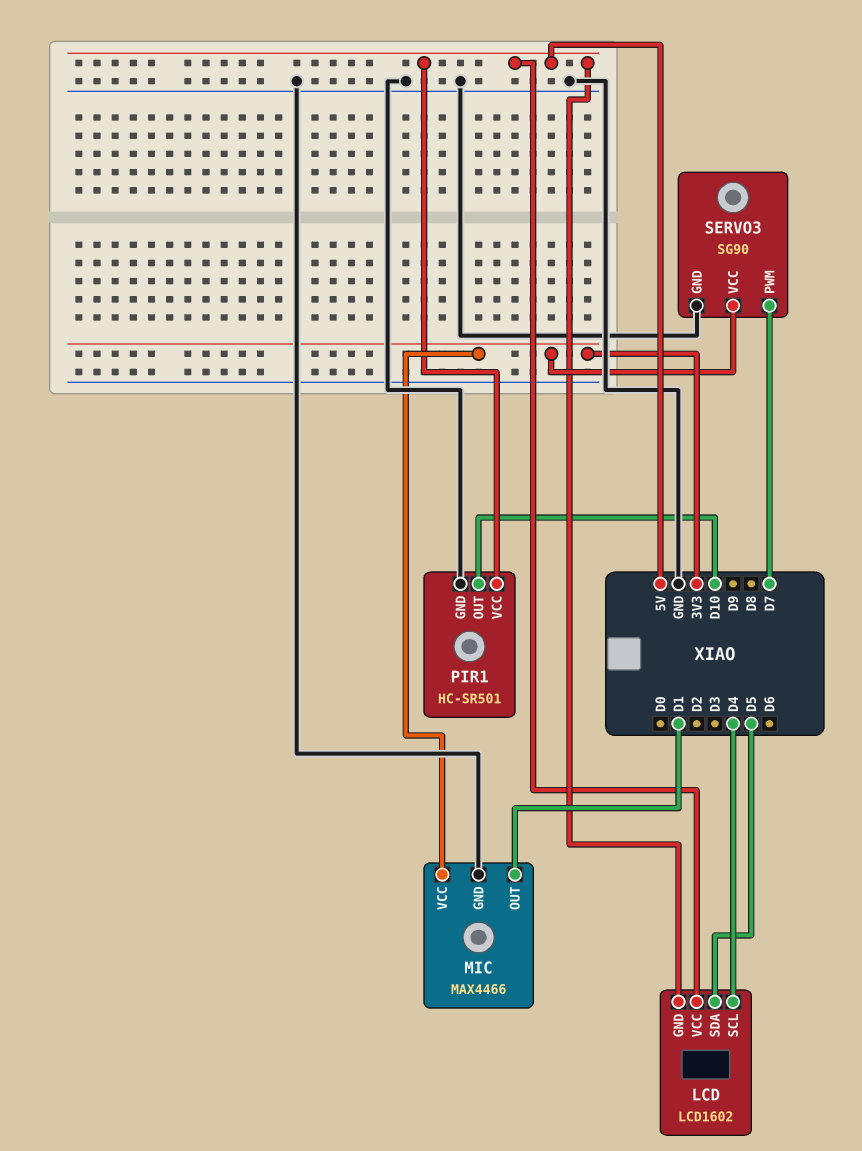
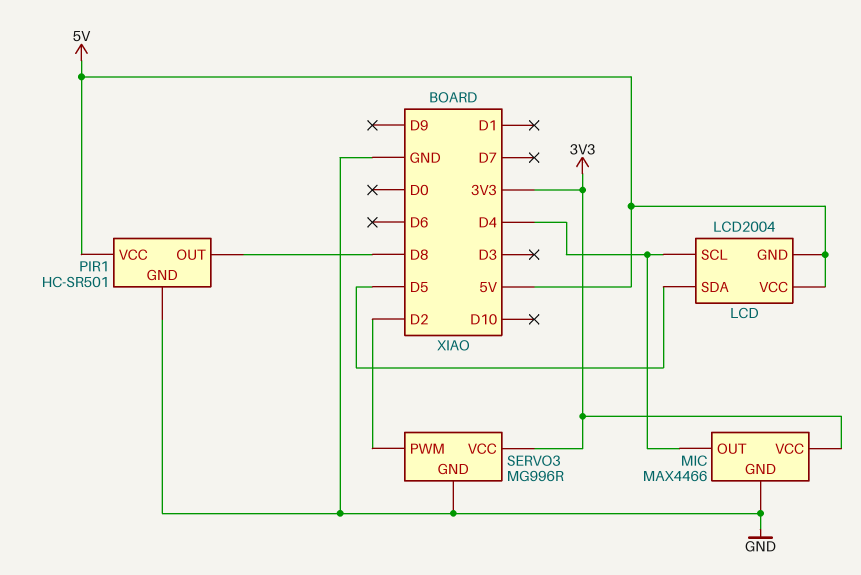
LCD: LCD1602 -> LCD2004
MIC pin OUT: D1 -> D4
PIR1 pin OUT: D10 -> D8
SERVO3: SG90 -> MG996R
SERVO3 pin PWM: D7 -> D2

